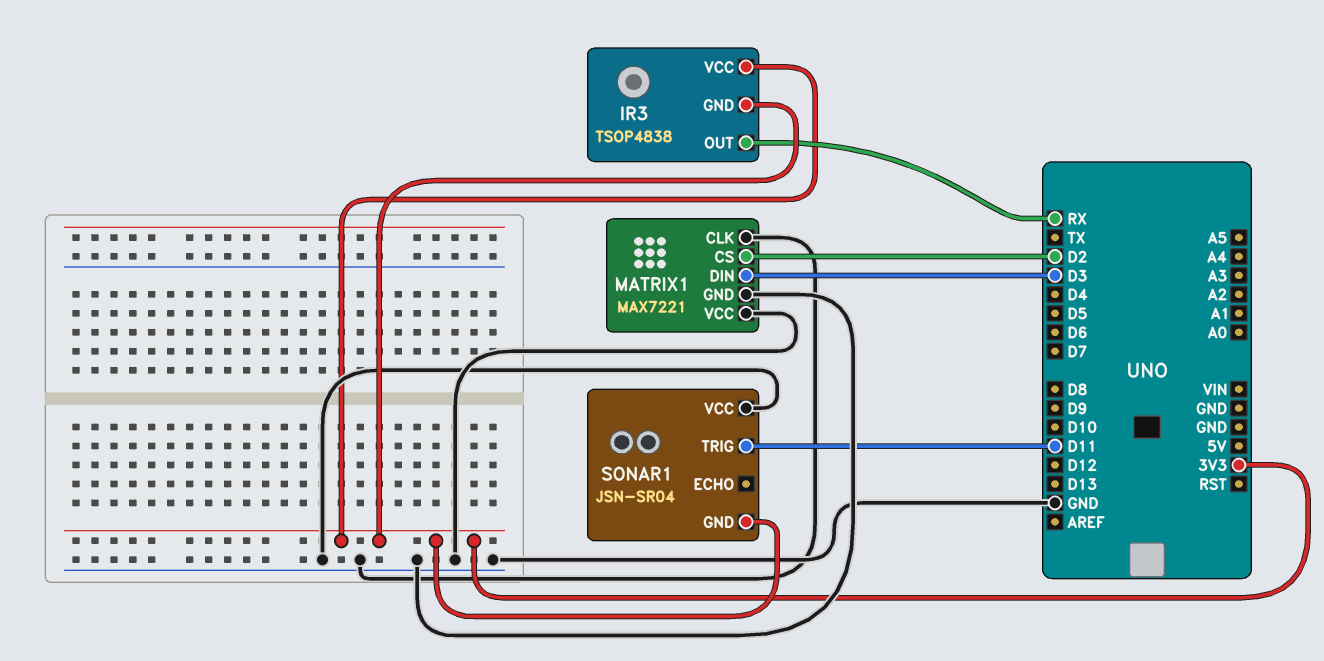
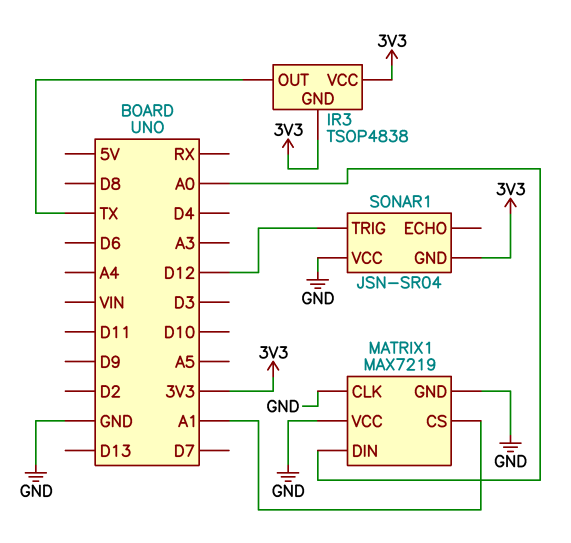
IR3 pin OUT: RX -> TX
MATRIX1: MAX7221 -> MAX7219
MATRIX1 pin CS: D2 -> A1
MATRIX1 pin DIN: D3 -> A0
SONAR1 pin TRIG: D11 -> D12

